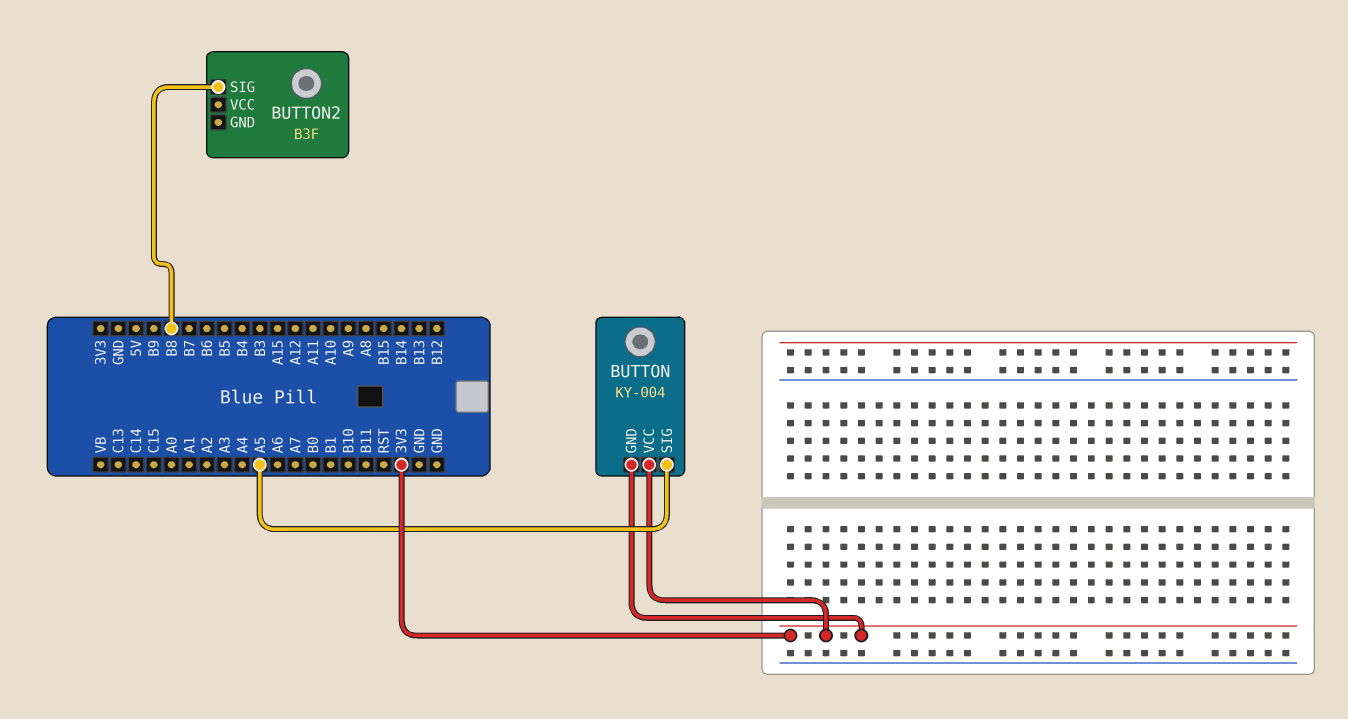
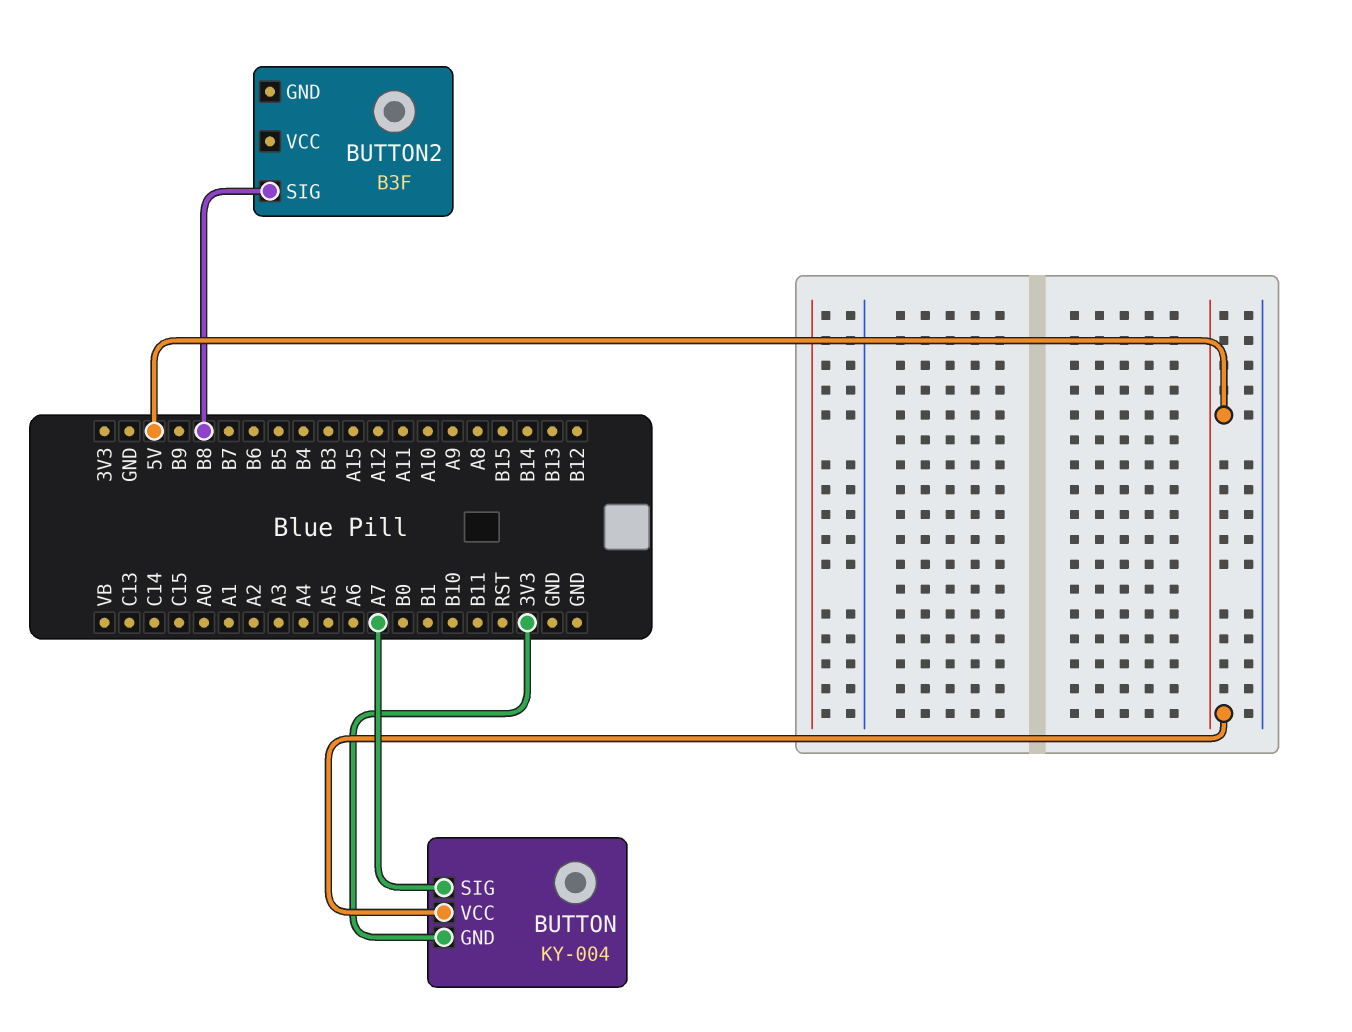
BUTTON pin SIG: A5 -> A7
BUTTON pin VCC: 3V3 -> 5V

